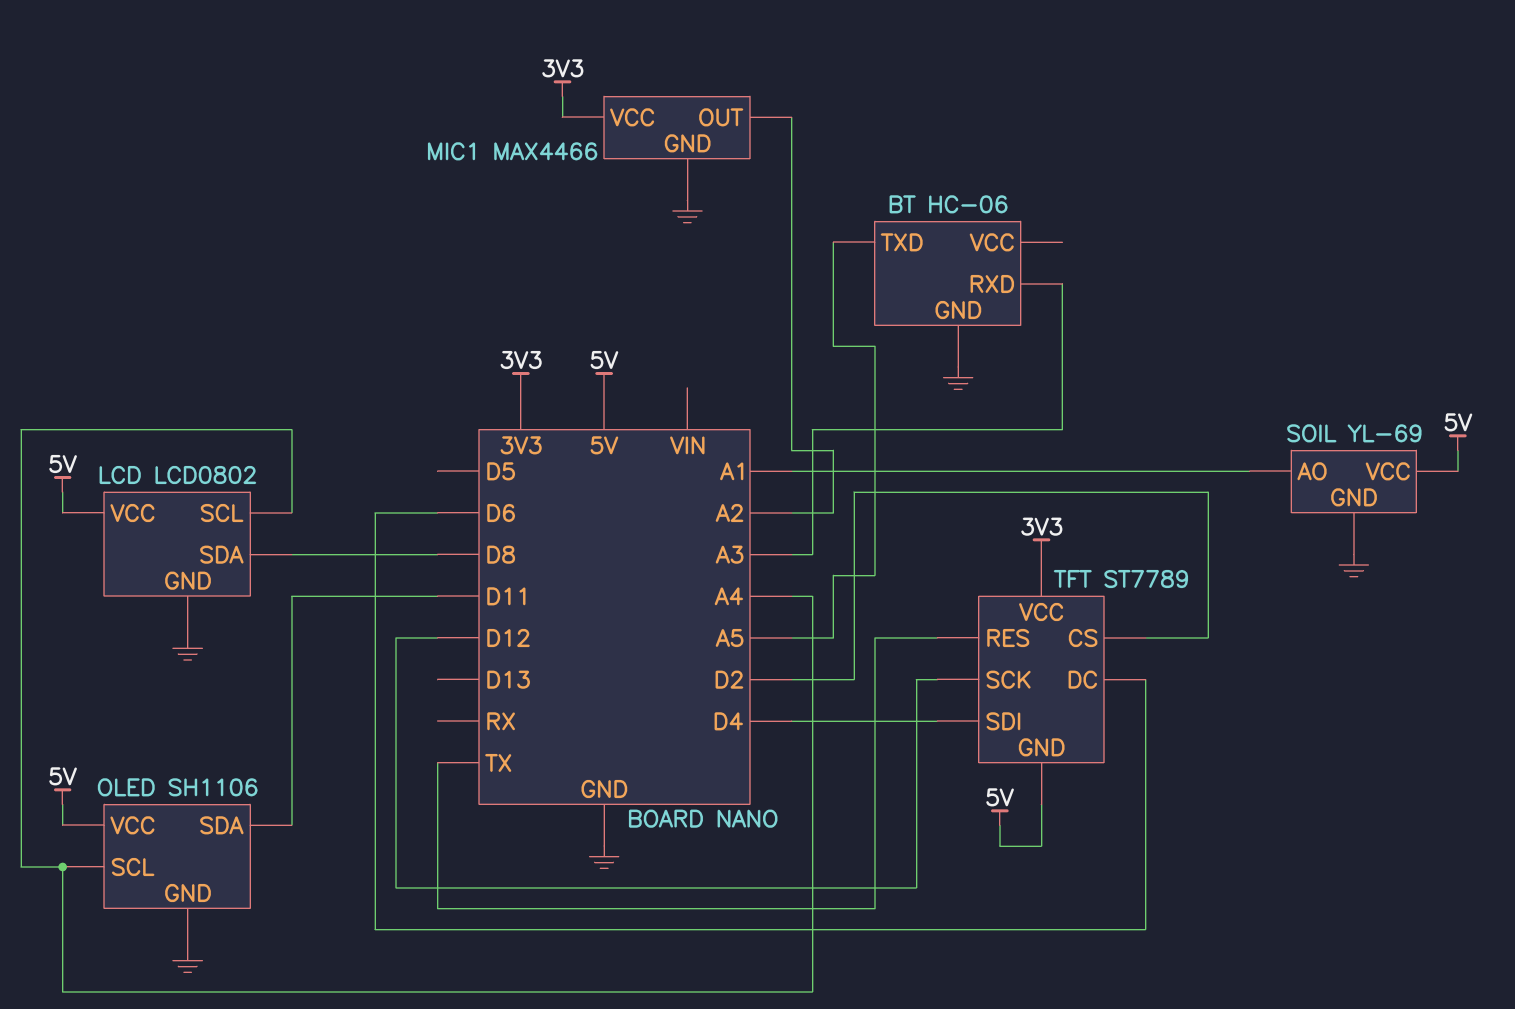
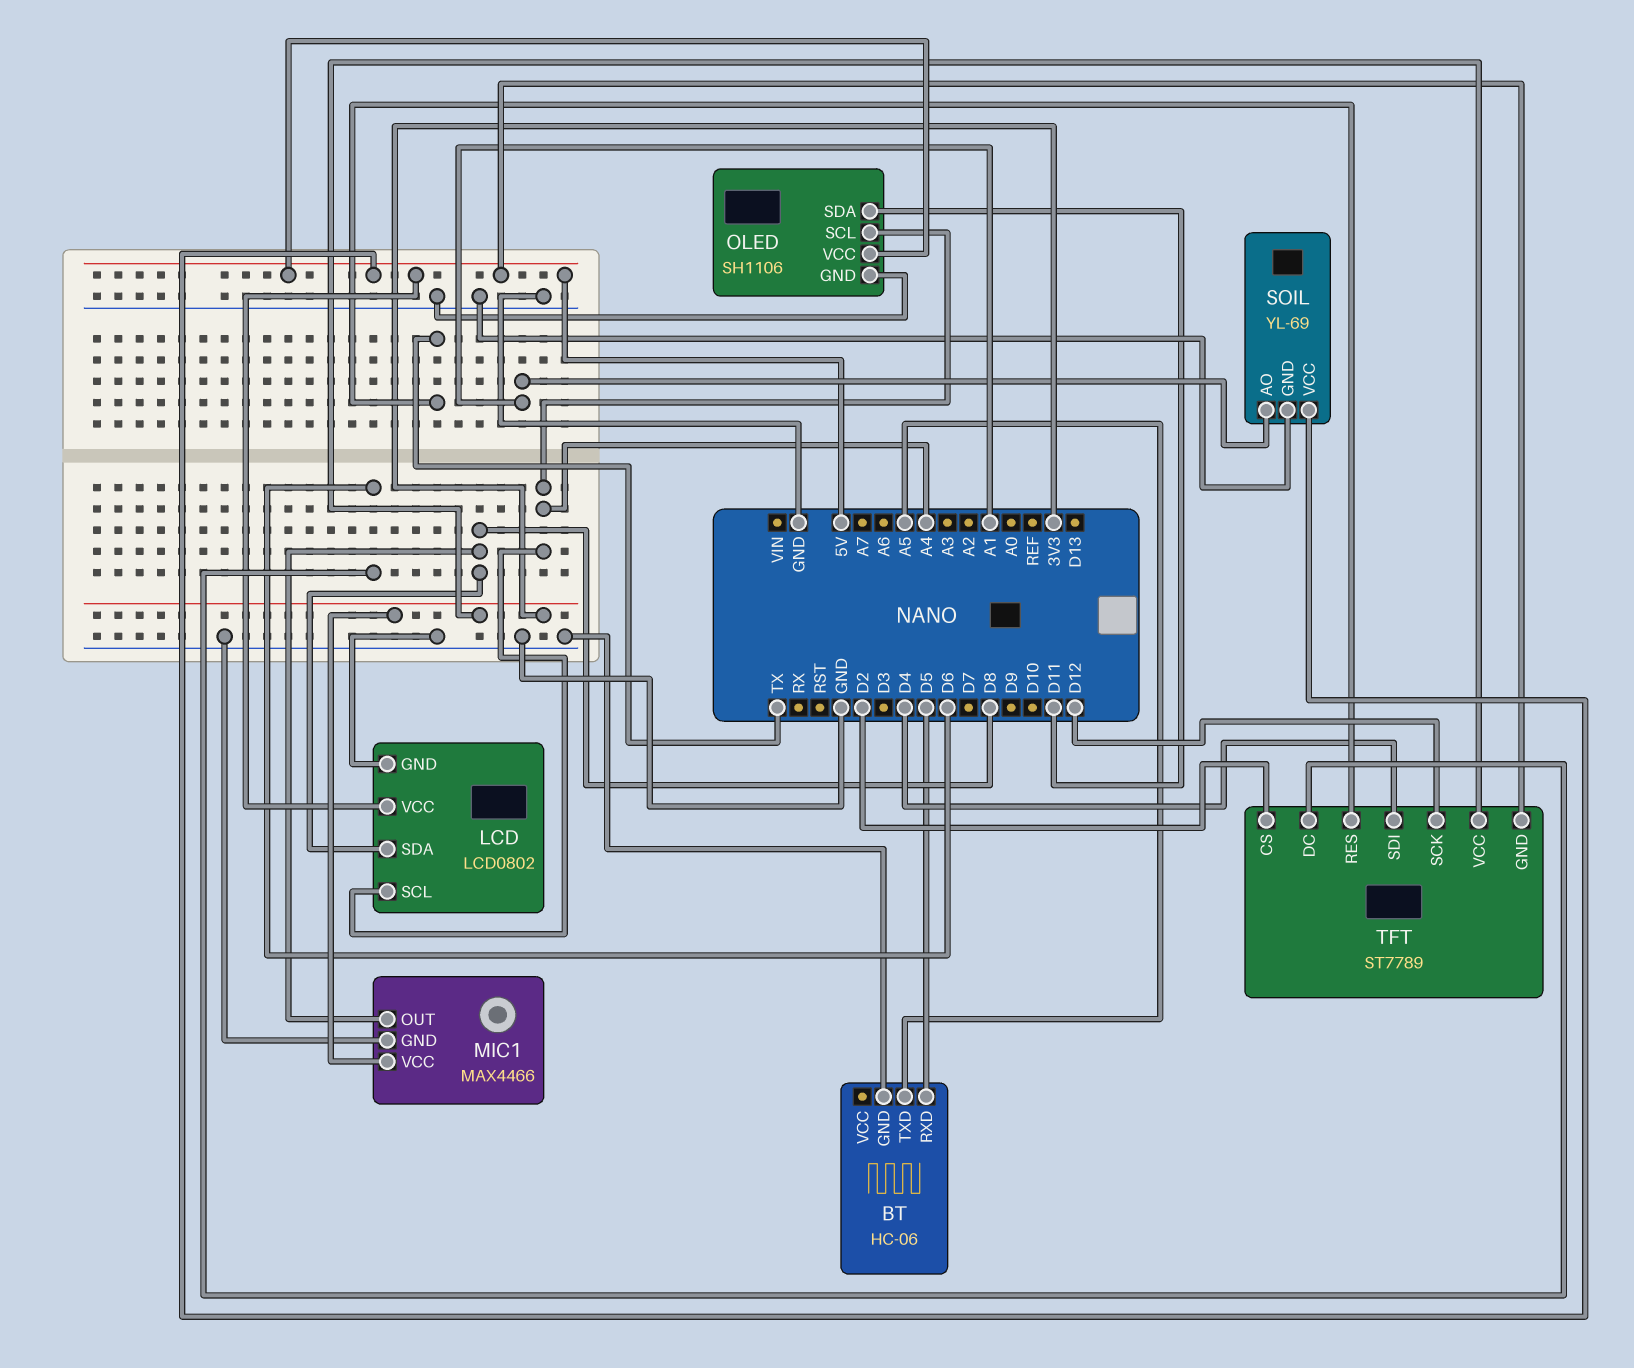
BT pin RXD: A3 -> D5
MIC1 pin OUT: A2 -> D8

